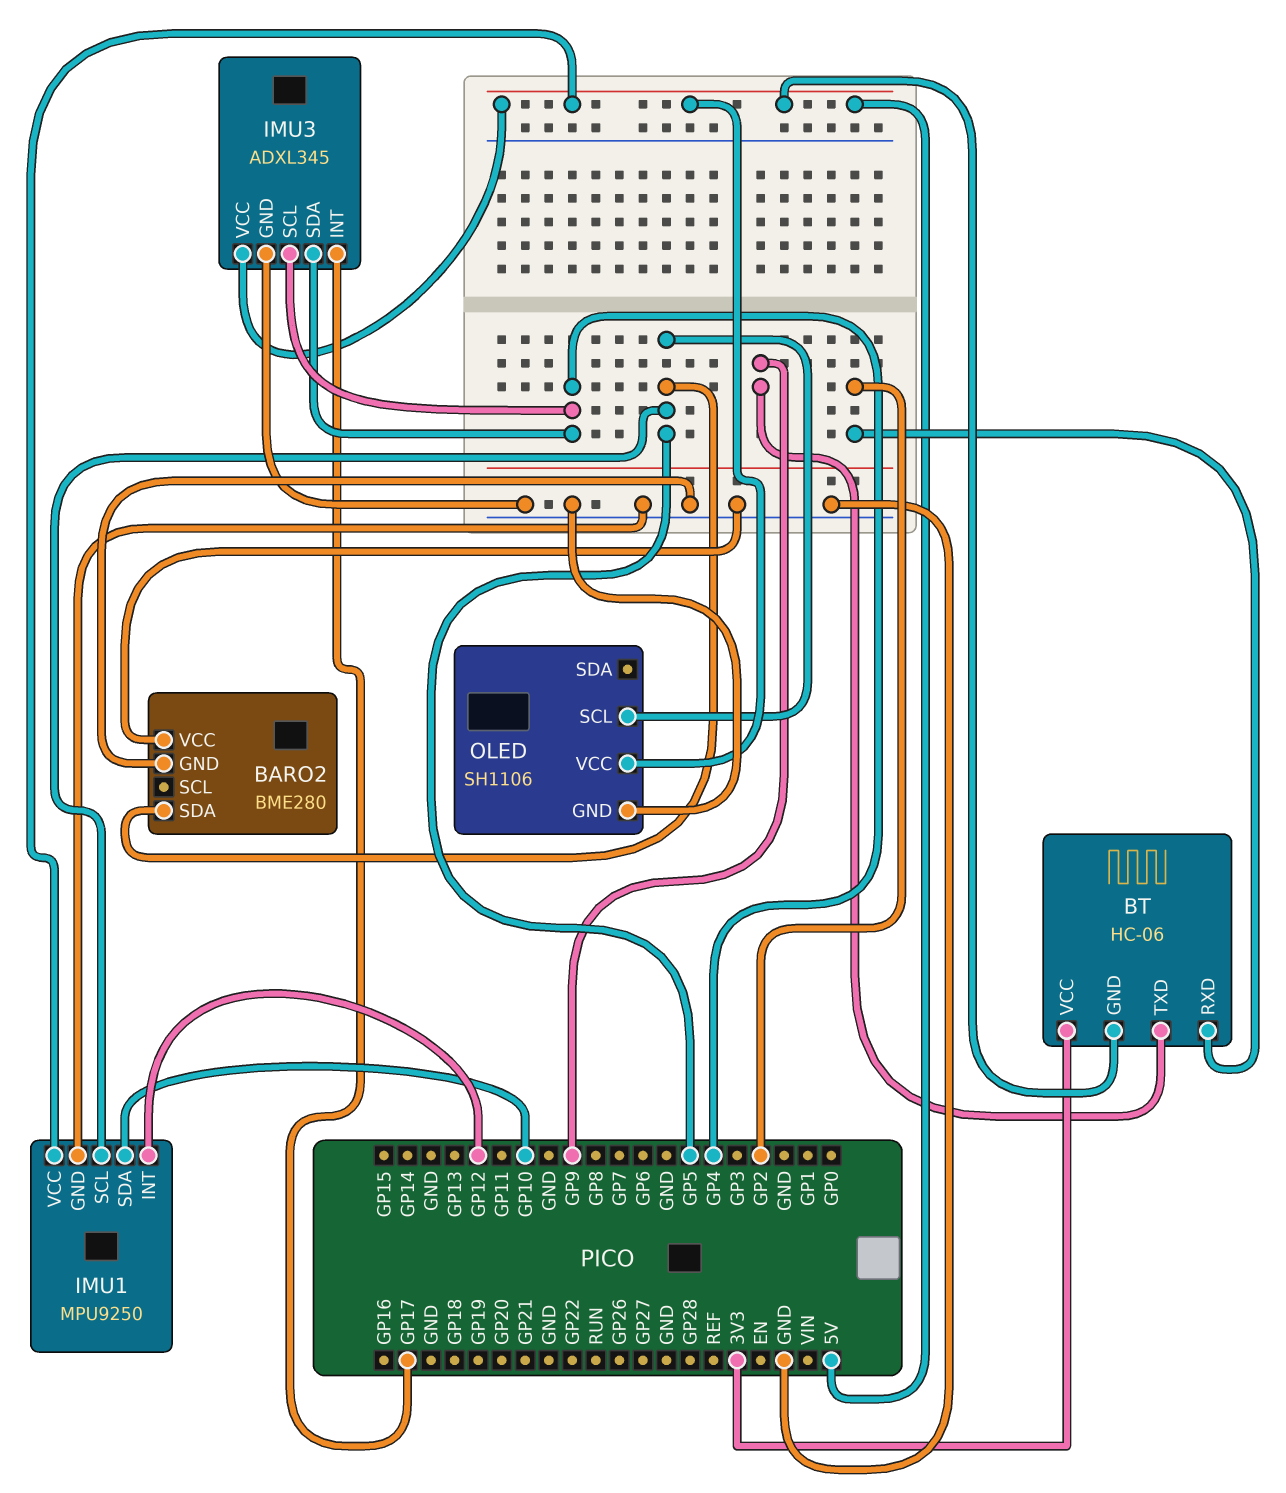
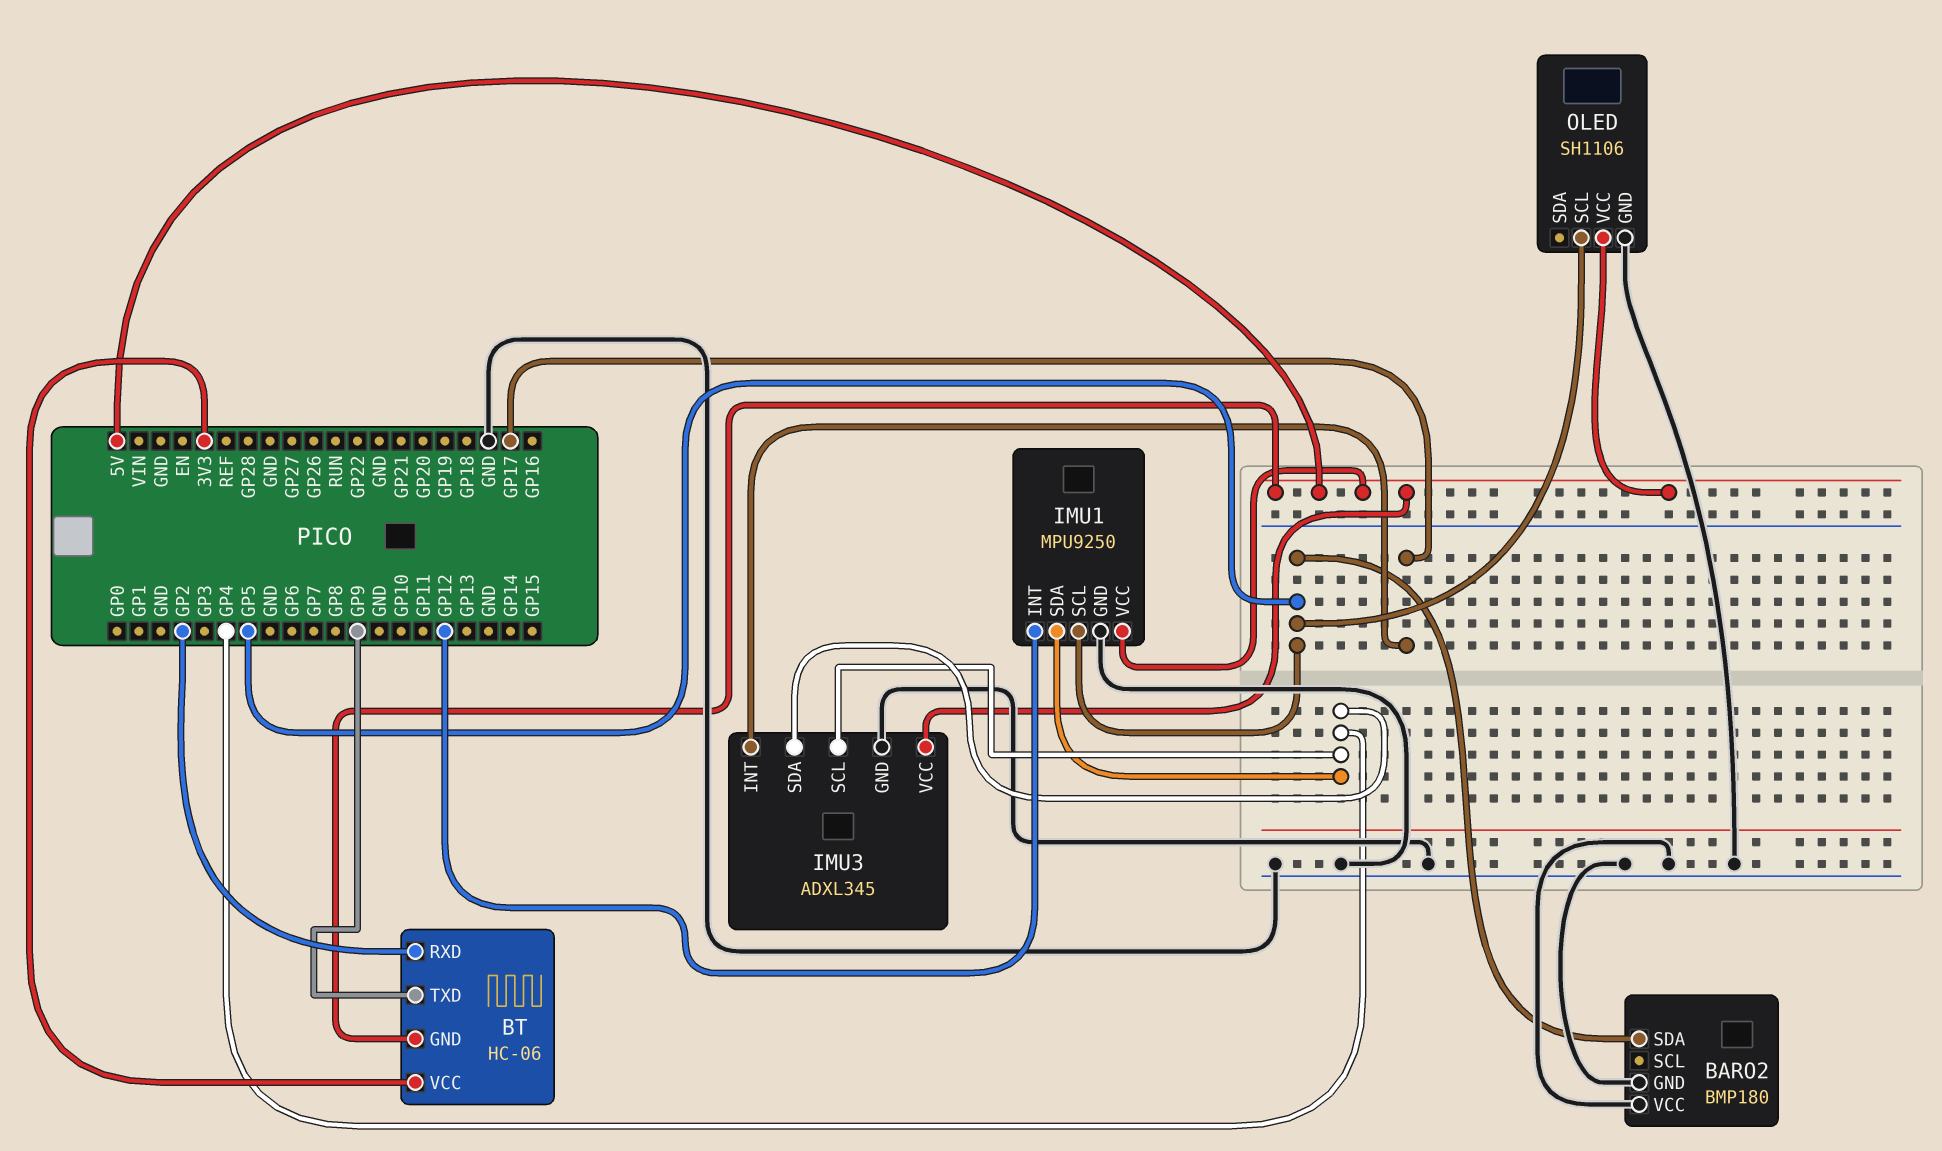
BARO2: BME280 -> BMP180
IMU1 pin SDA: GP10 -> GP4

